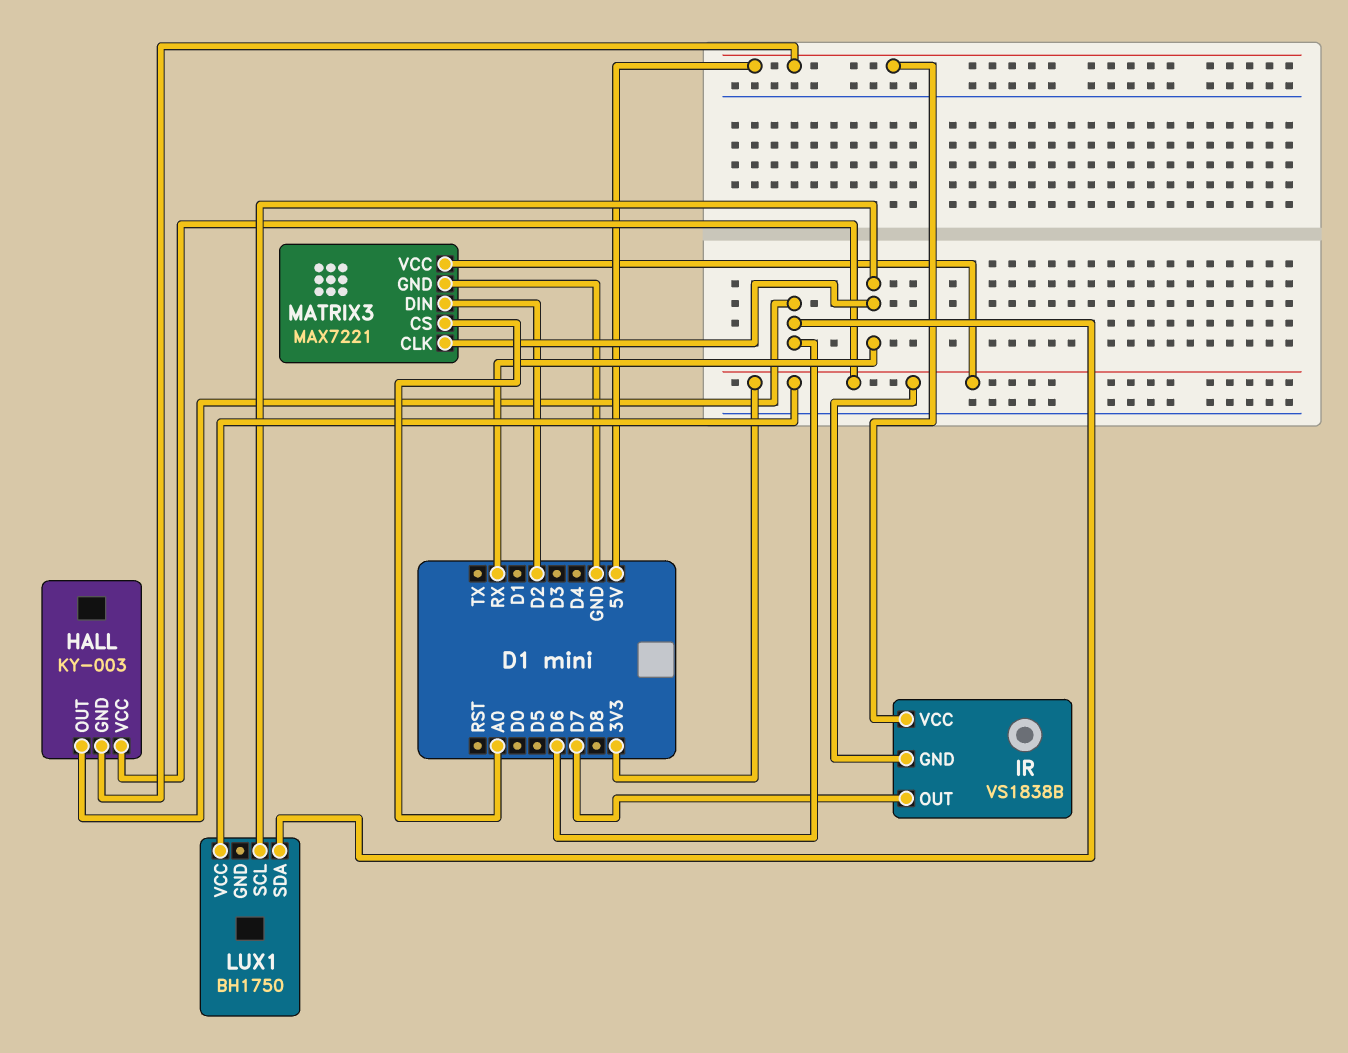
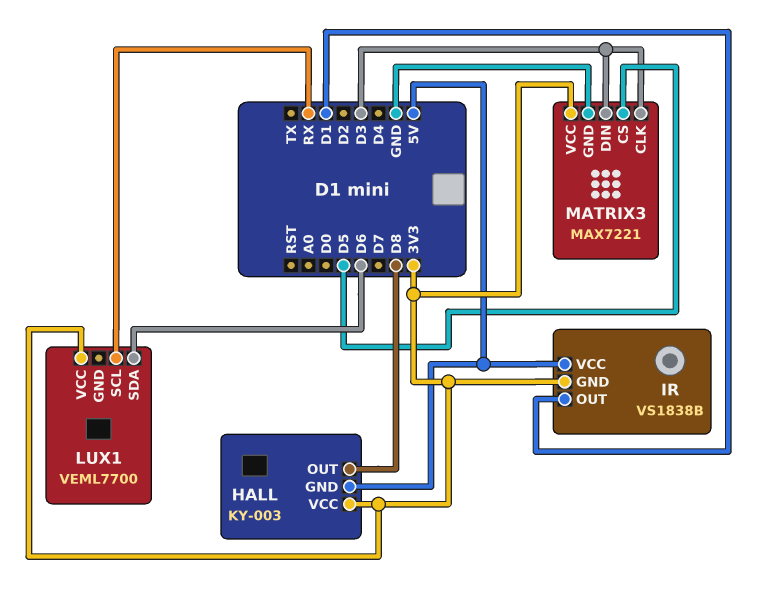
HALL pin OUT: D6 -> D8
IR pin OUT: D7 -> D1
LUX1: BH1750 -> VEML7700
MATRIX3 pin CLK: RX -> D3
MATRIX3 pin CS: A0 -> D5
MATRIX3 pin DIN: D2 -> D3

